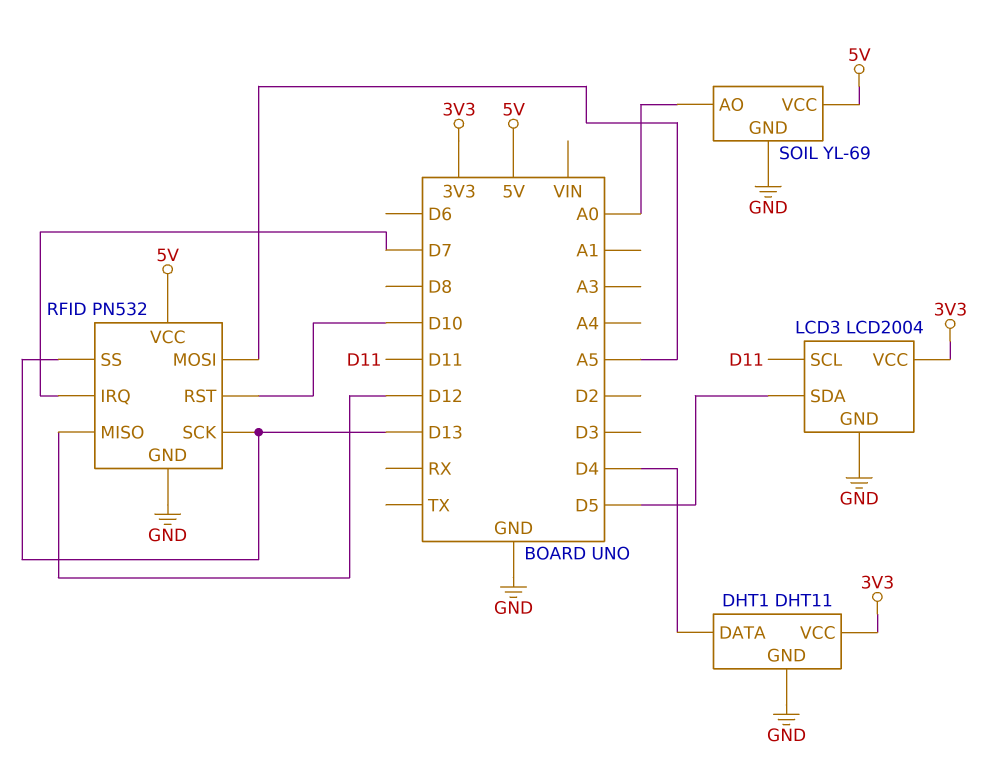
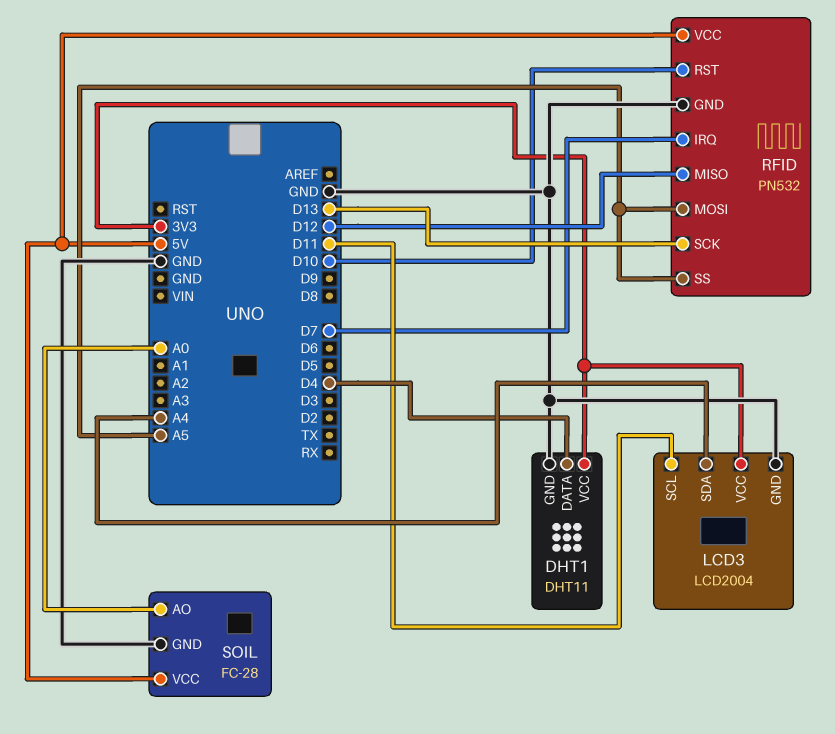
LCD3 pin SDA: D5 -> A4
RFID pin SS: D13 -> A5
SOIL: YL-69 -> FC-28

